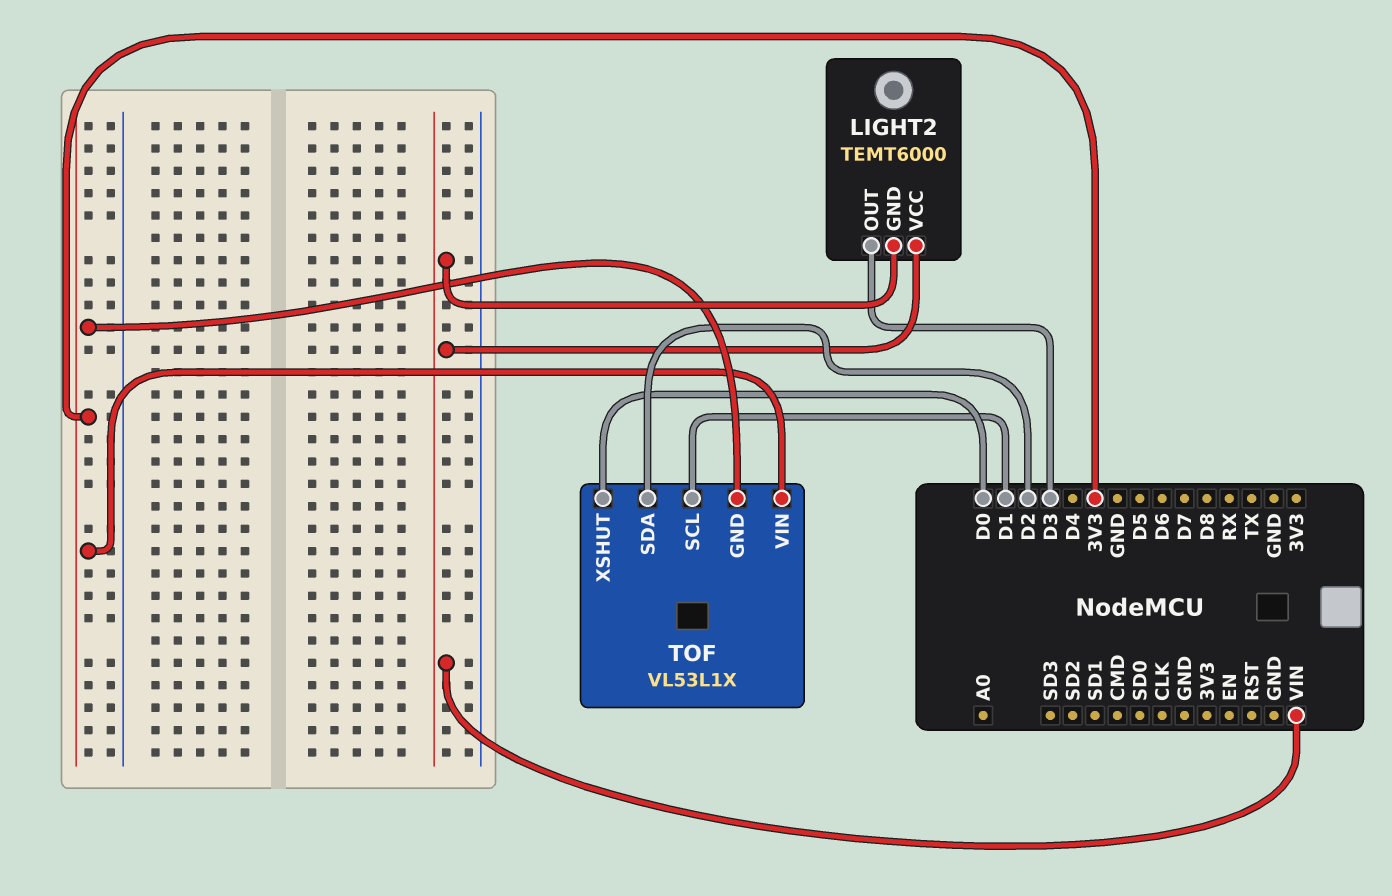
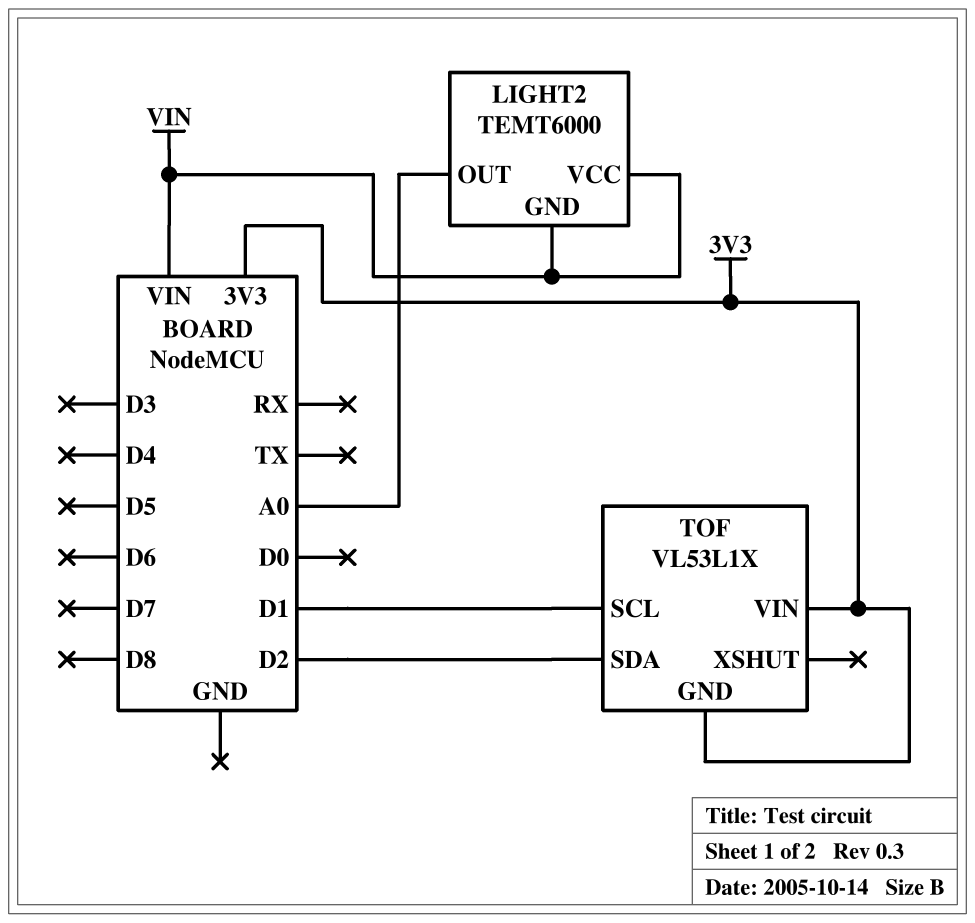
LIGHT2 pin OUT: D3 -> A0
TOF pin XSHUT: D0 -> none

